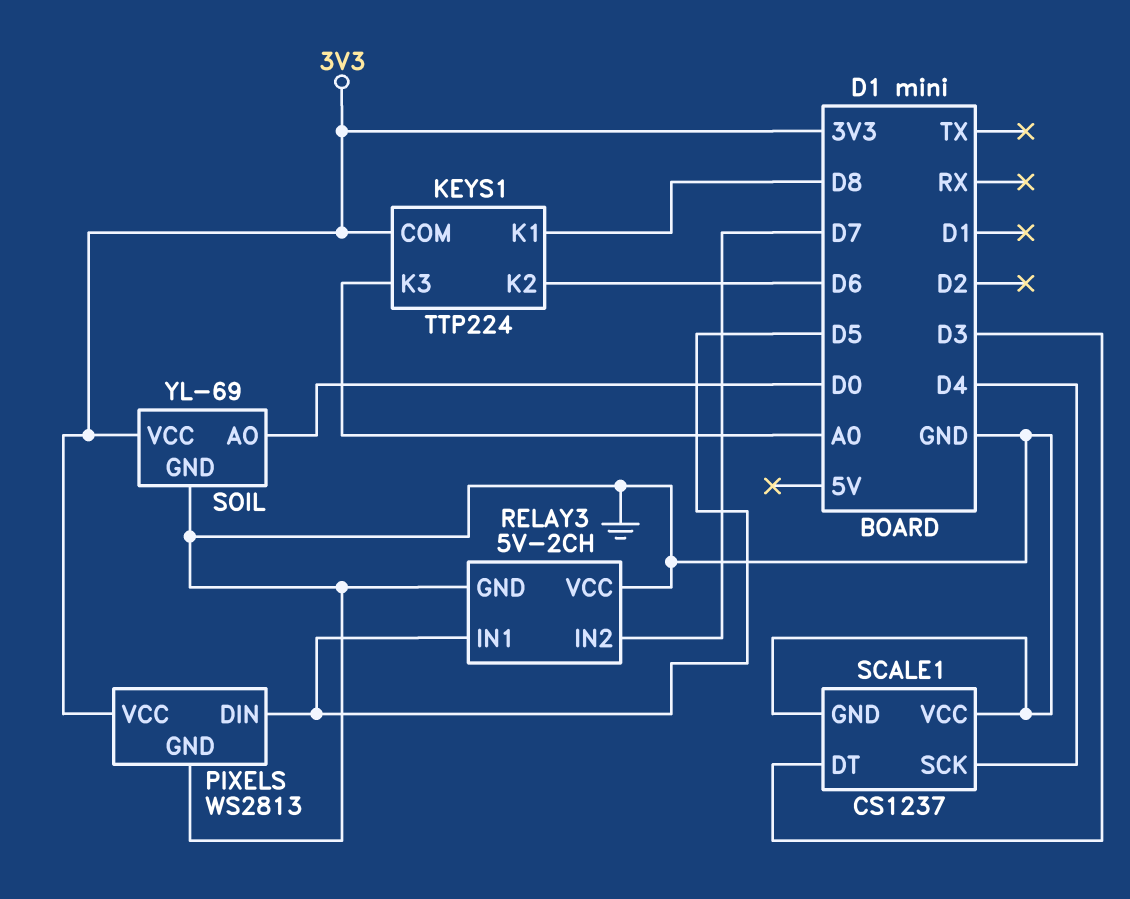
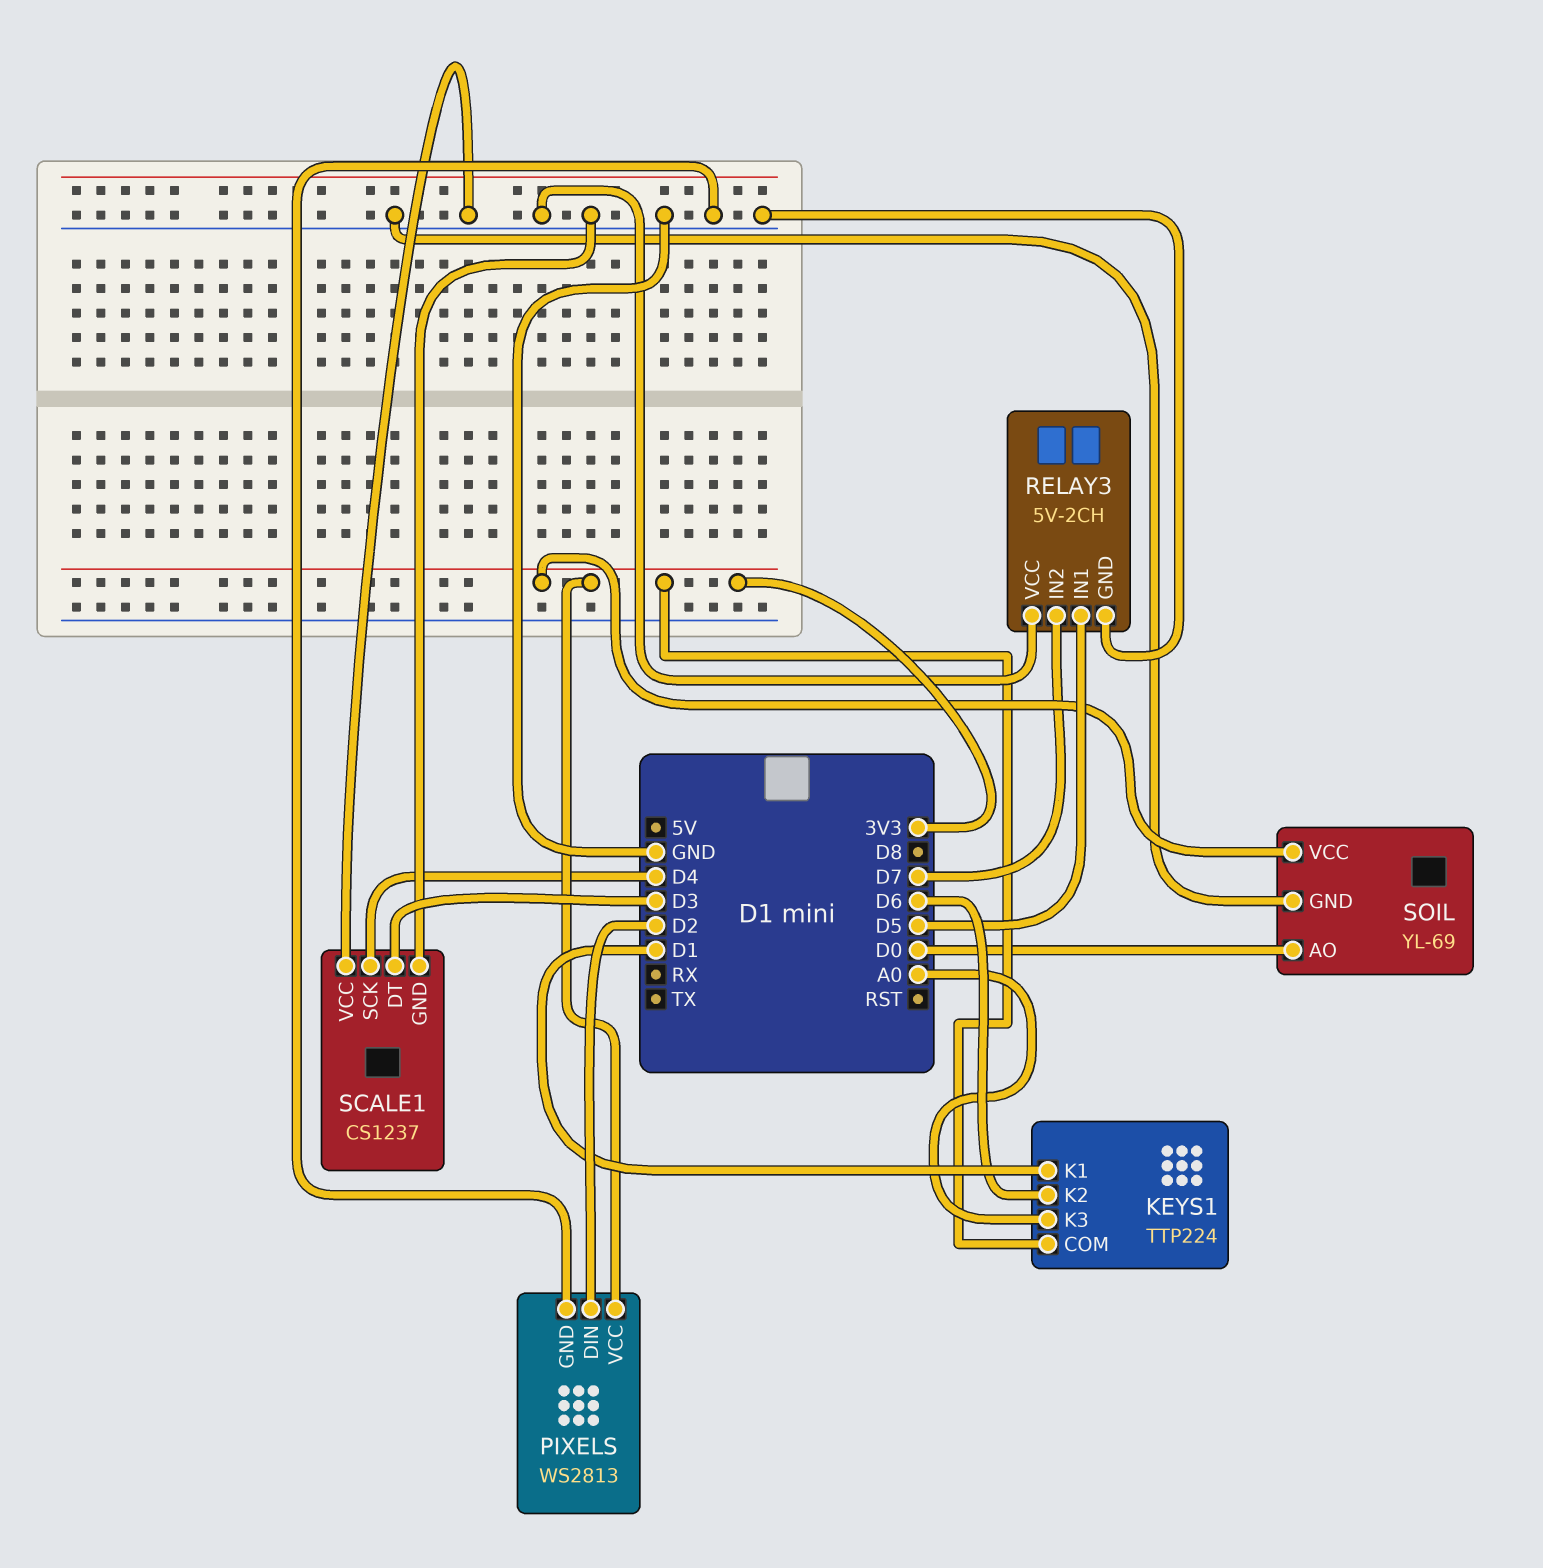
KEYS1 pin K1: D8 -> D1
PIXELS pin DIN: D5 -> D2

